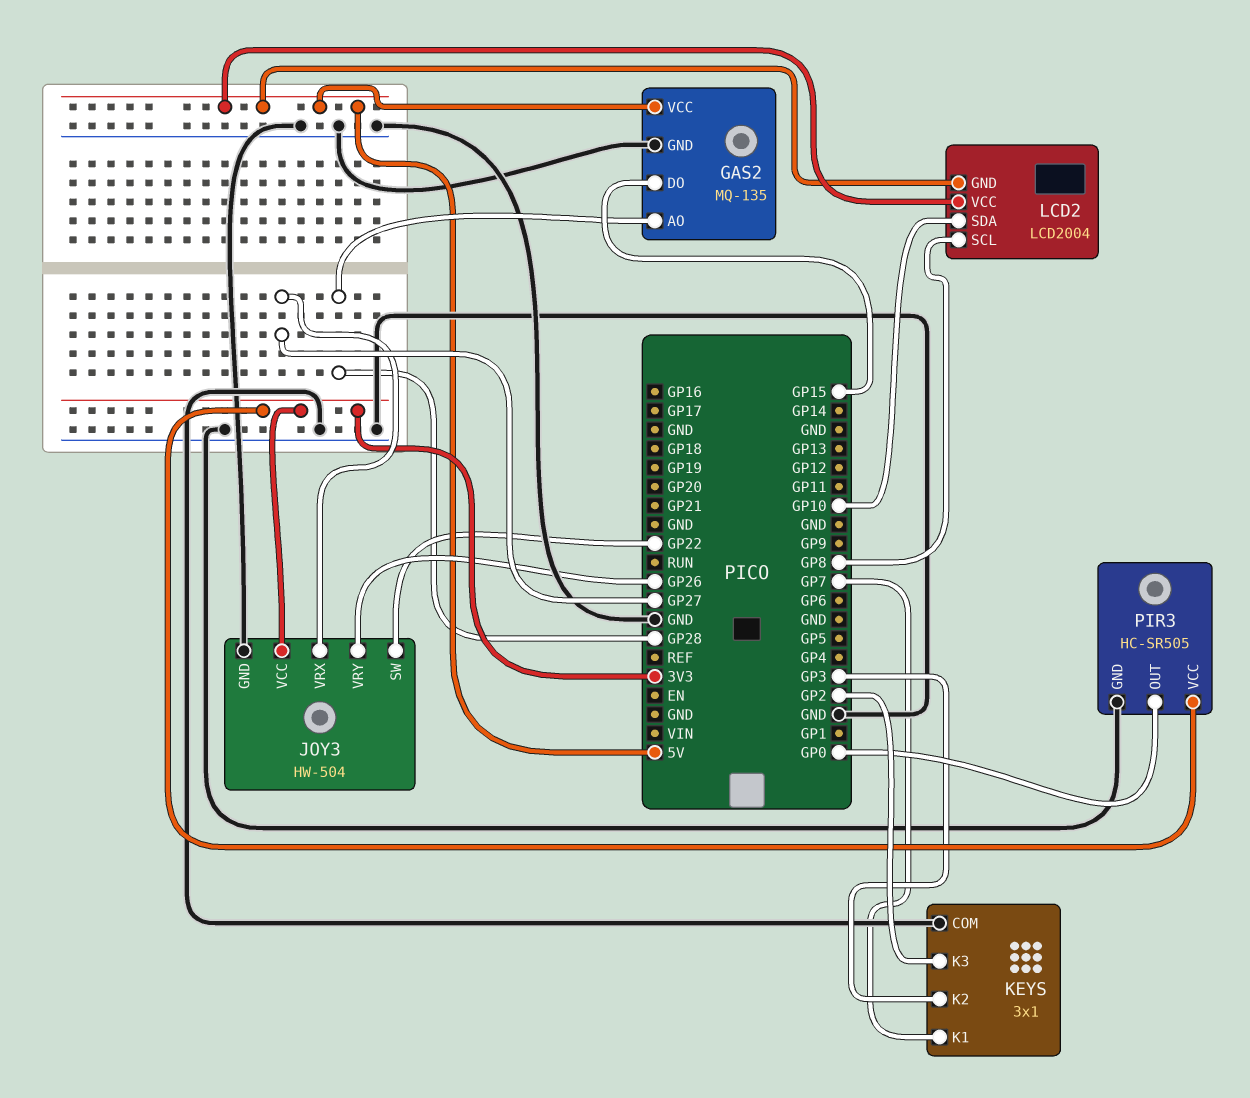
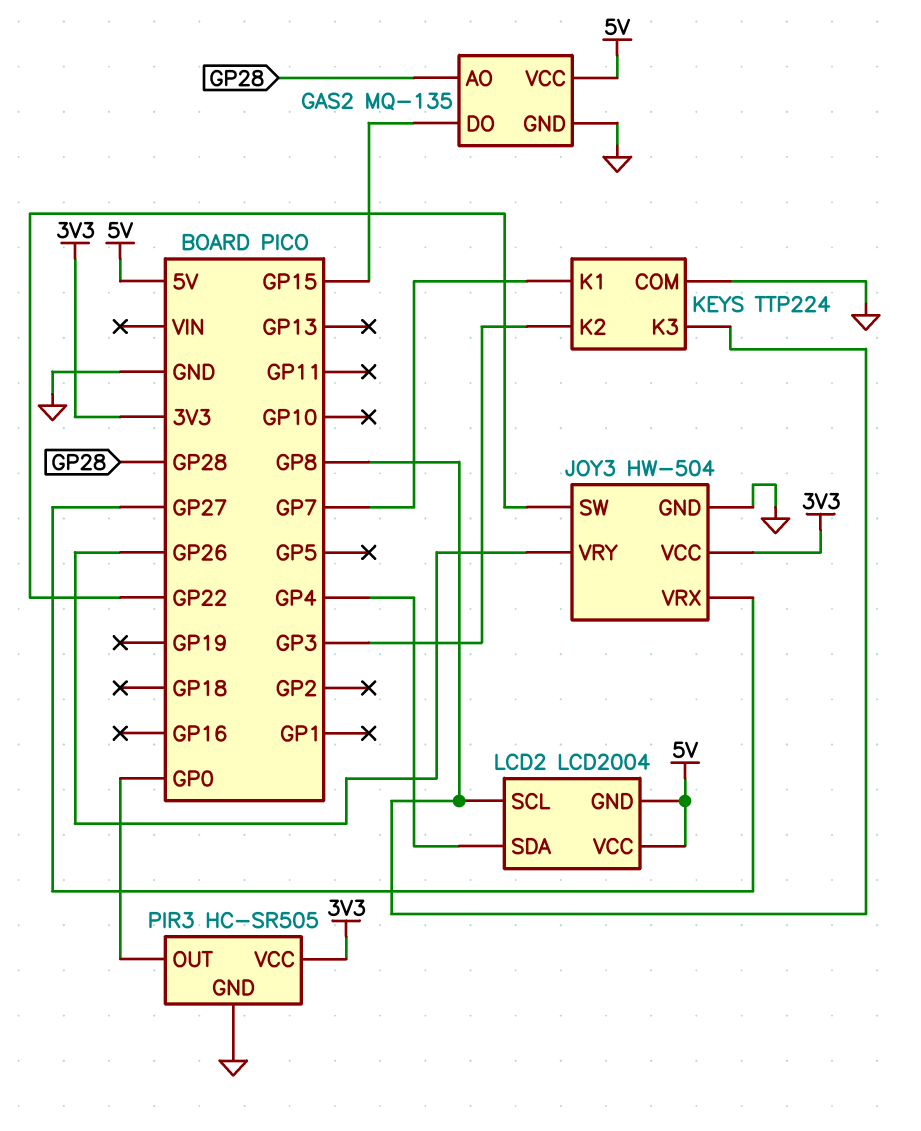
KEYS: 3x1 -> TTP224
KEYS pin K3: GP2 -> GP8
LCD2 pin SDA: GP10 -> GP4

